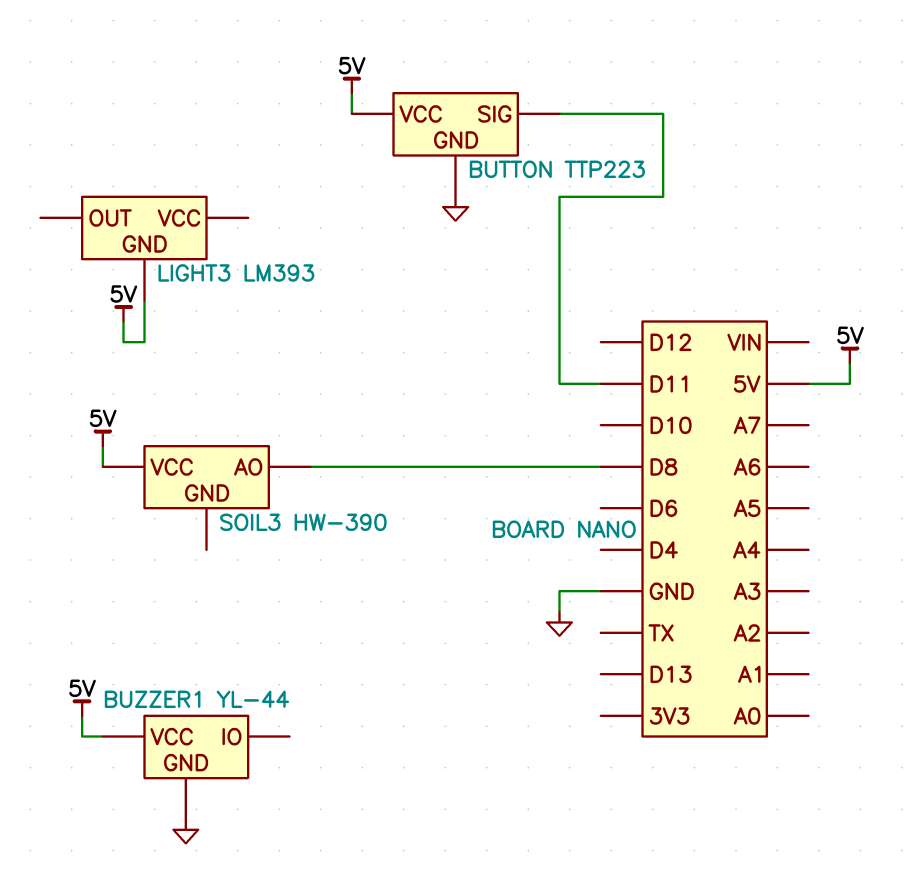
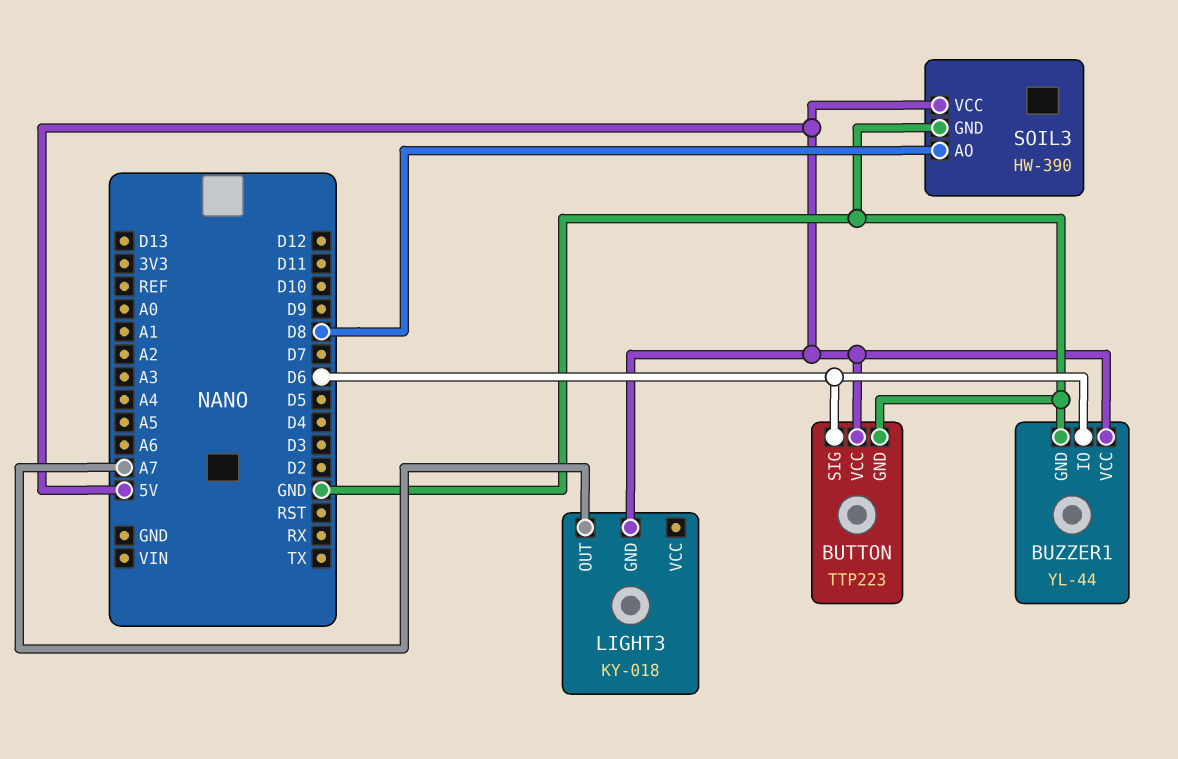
BUTTON pin SIG: D11 -> D6
BUZZER1 pin IO: none -> D6
LIGHT3: LM393 -> KY-018
LIGHT3 pin OUT: none -> A7
SOIL3 pin GND: none -> GND

